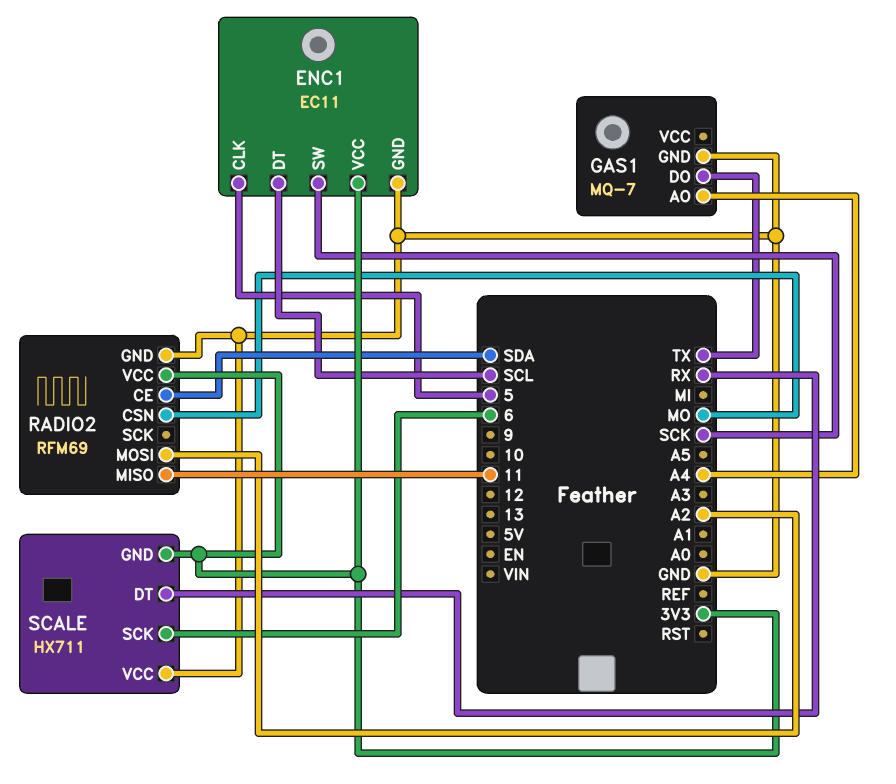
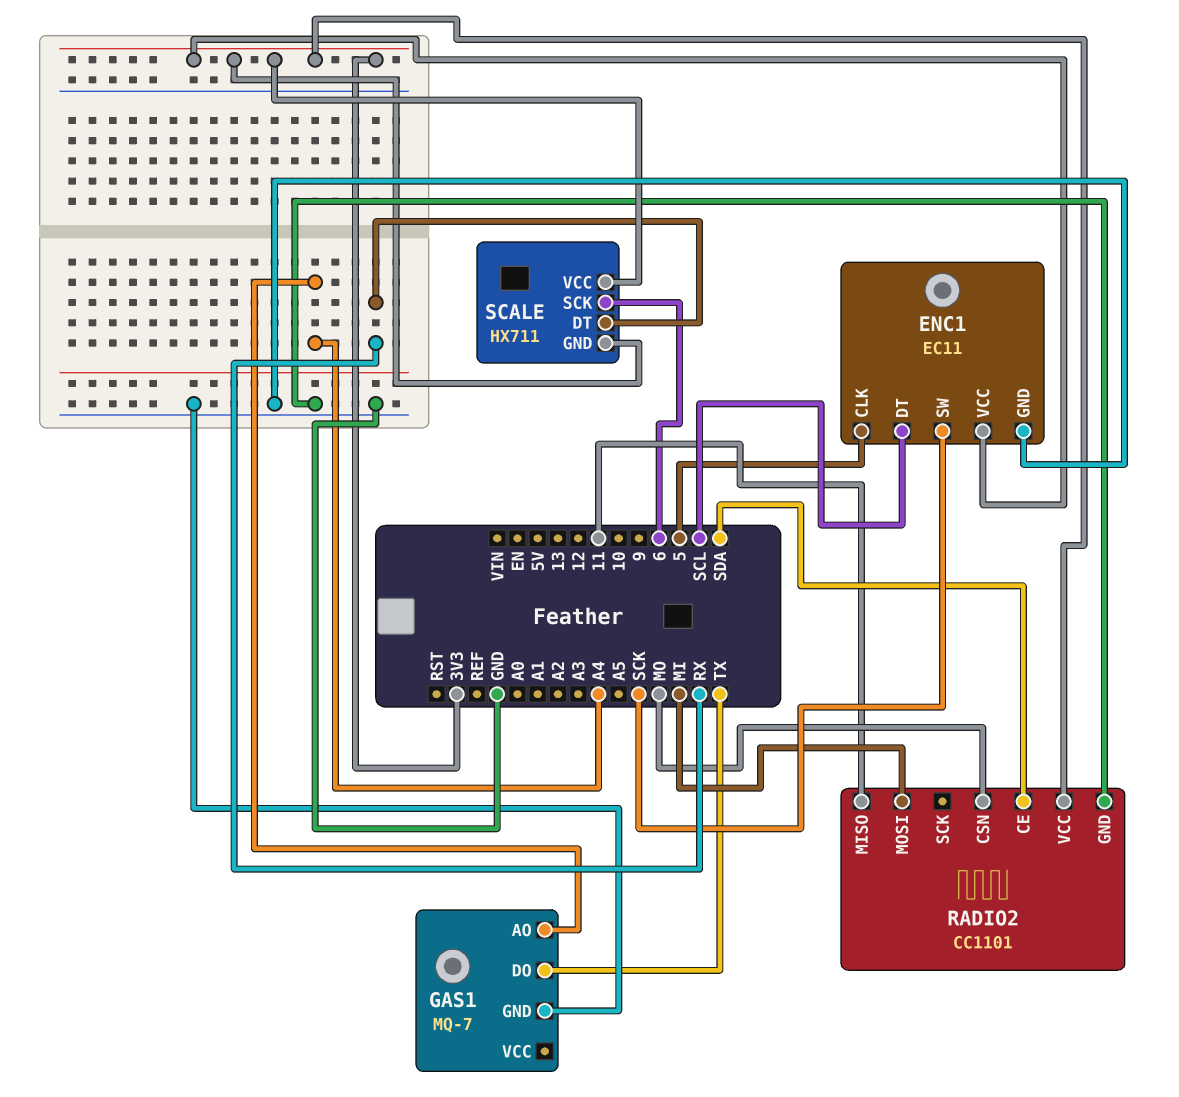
RADIO2: RFM69 -> CC1101
RADIO2 pin MOSI: A2 -> MI
SCALE pin VCC: GND -> 3V3

